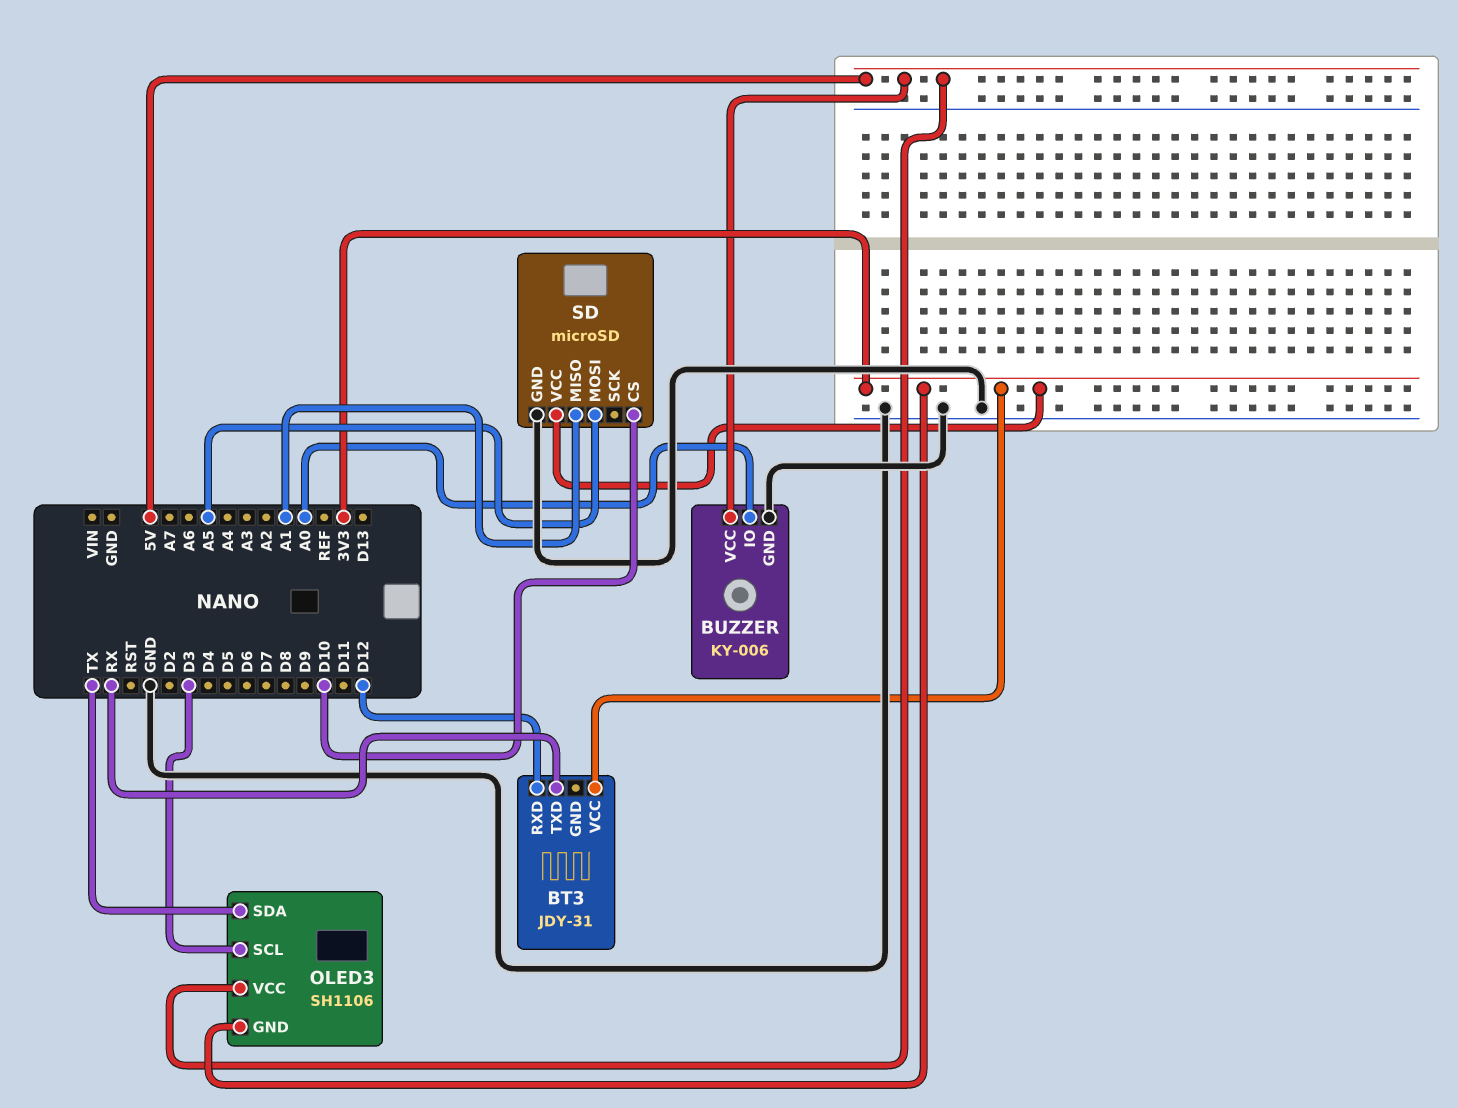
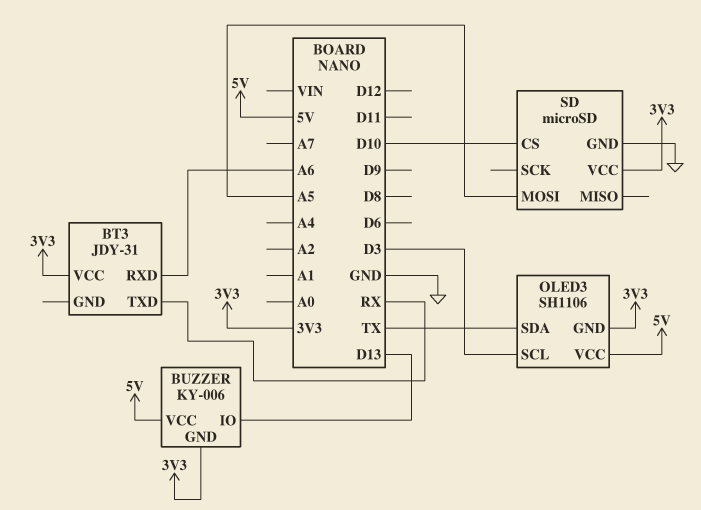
BT3 pin RXD: D12 -> A6
BUZZER pin GND: GND -> 3V3
BUZZER pin IO: A0 -> D13
SD pin MISO: A1 -> none

